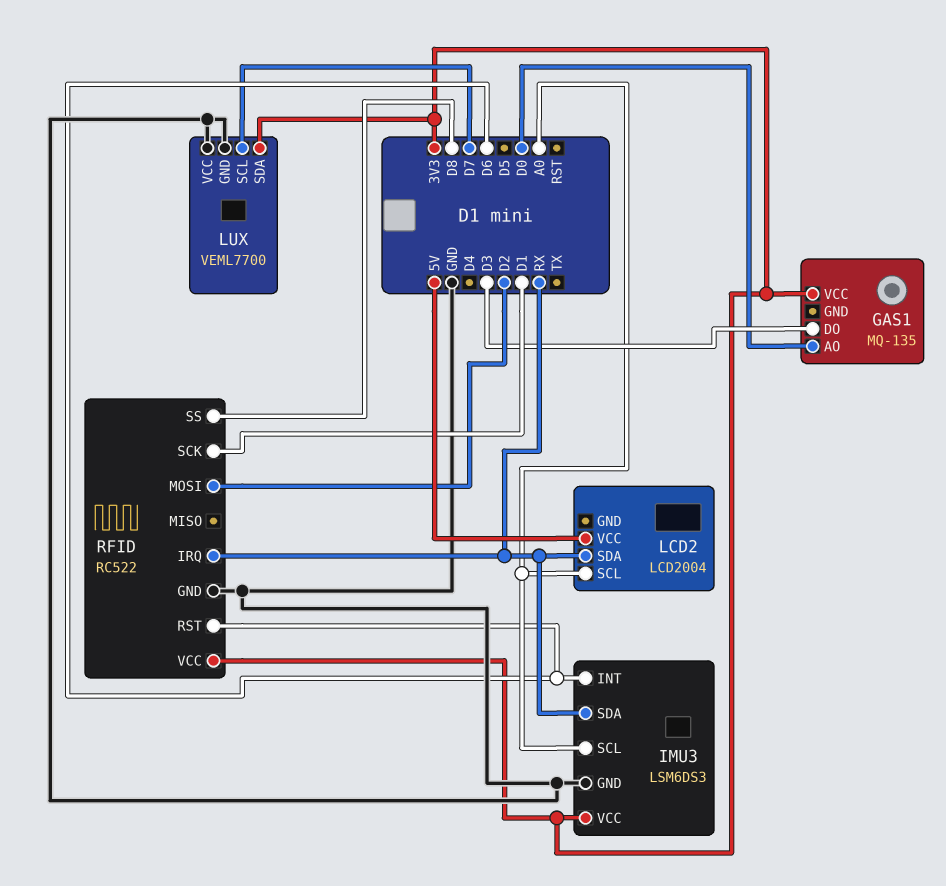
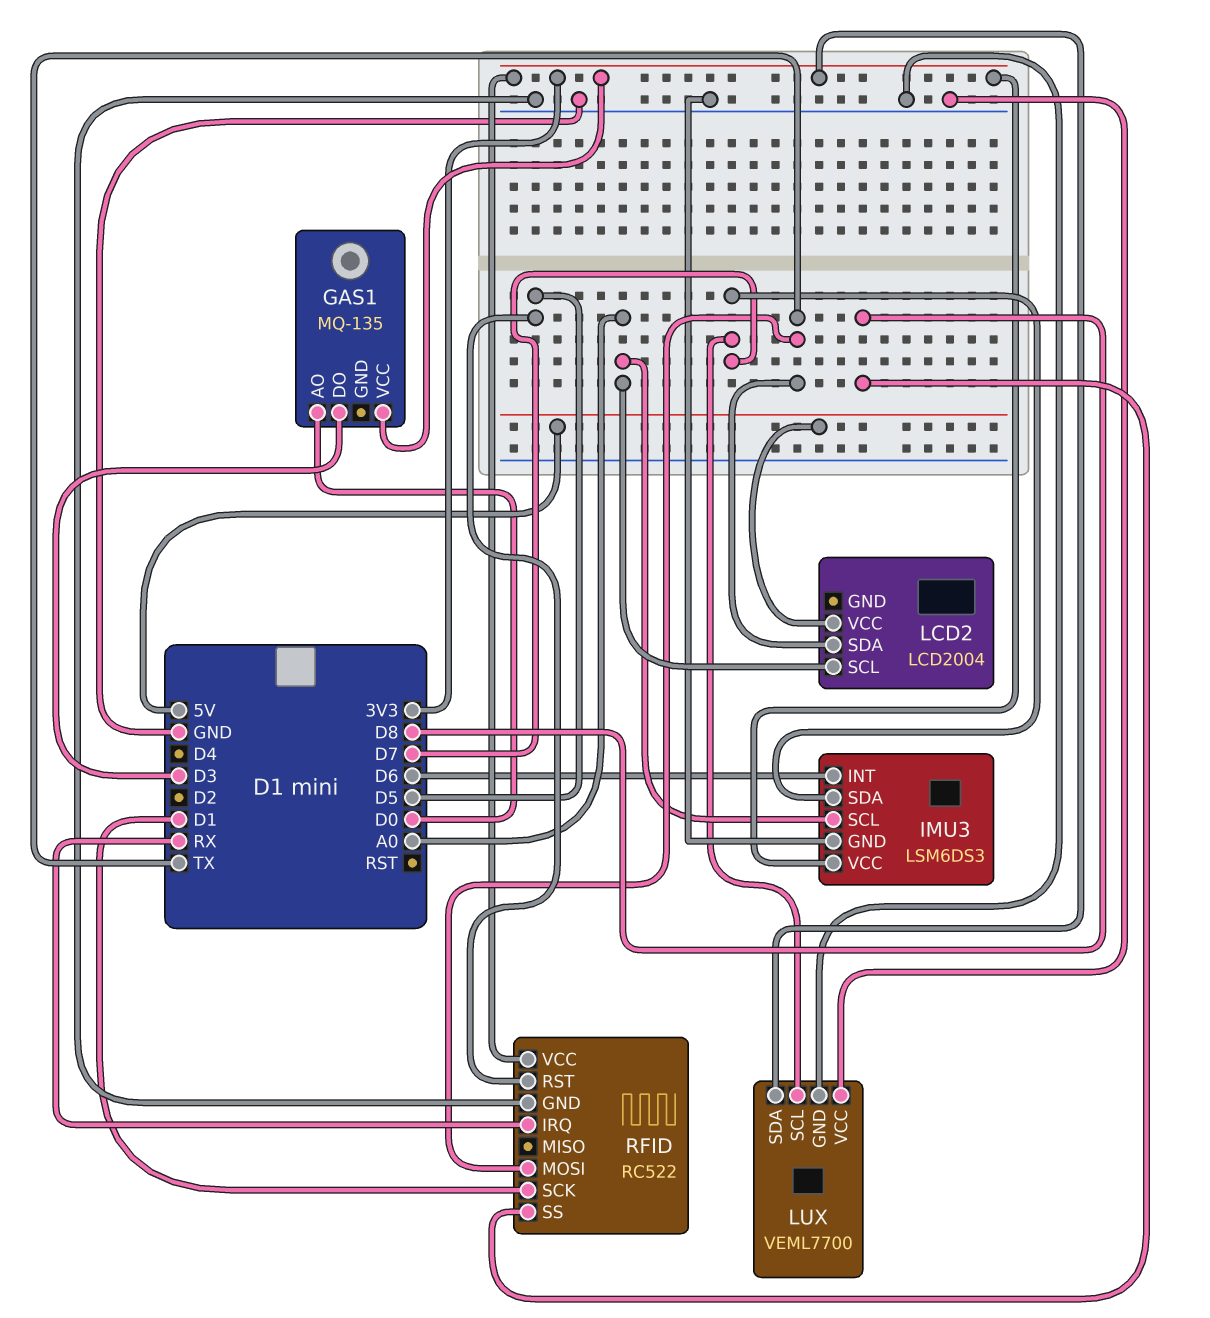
IMU3 pin SDA: RX -> D7
LCD2 pin SDA: RX -> TX
RFID pin MOSI: D2 -> TX
RFID pin RST: D6 -> D5

